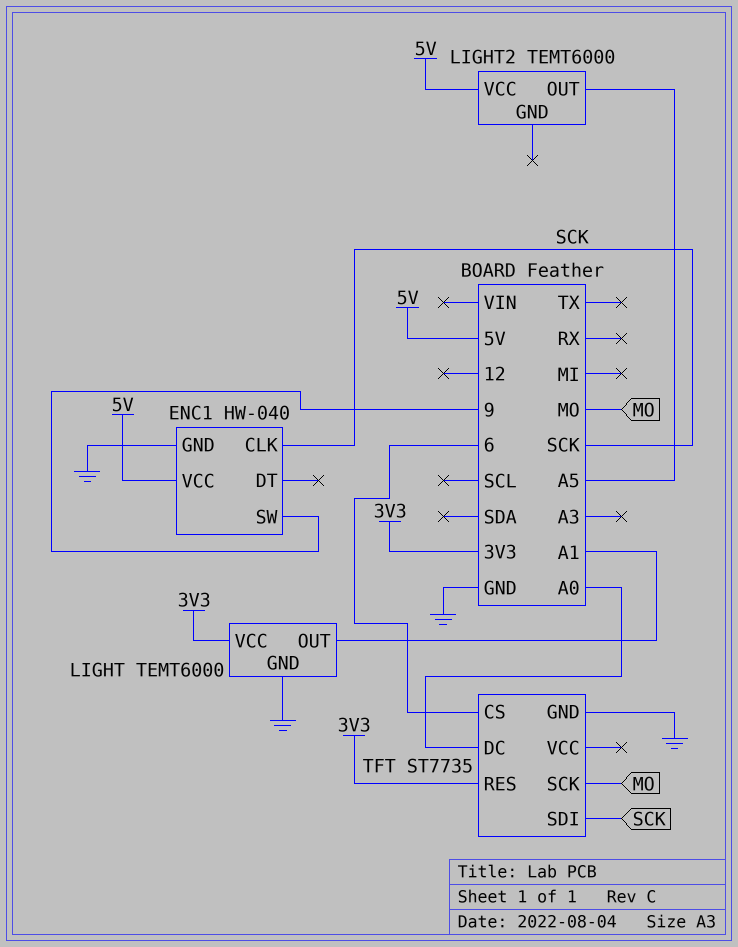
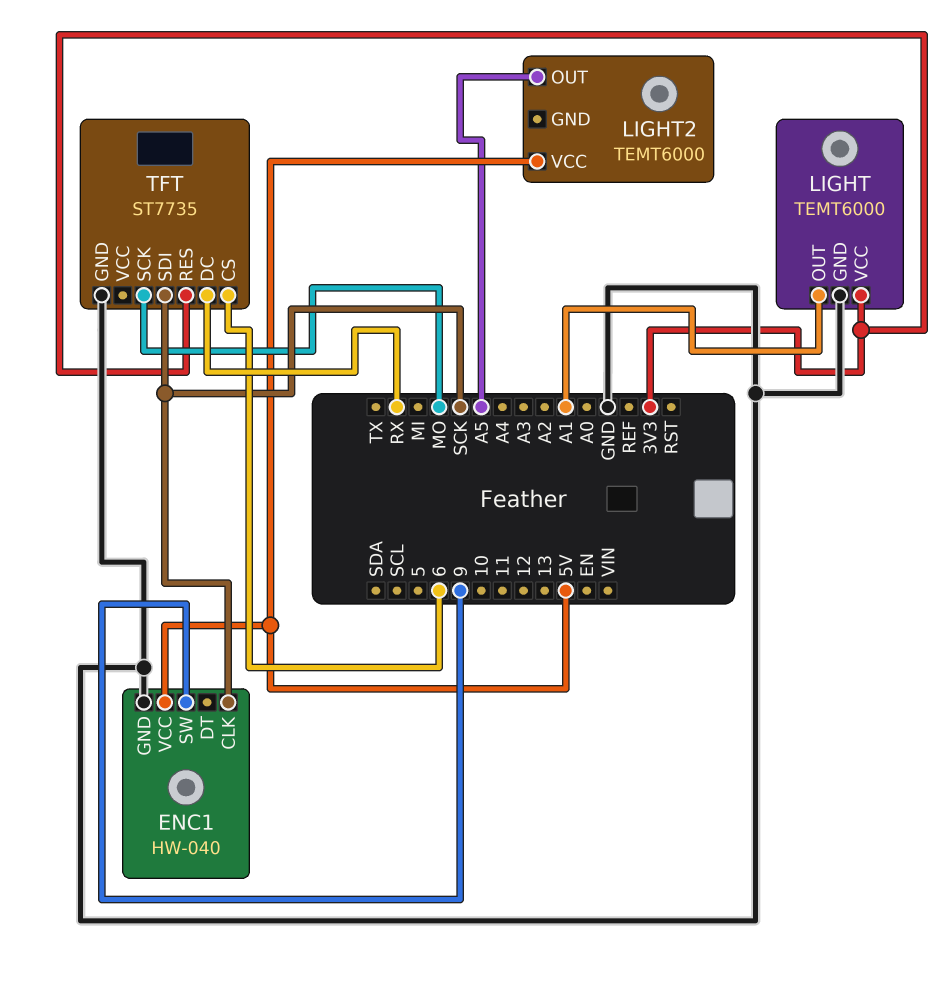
TFT pin DC: A0 -> RX

